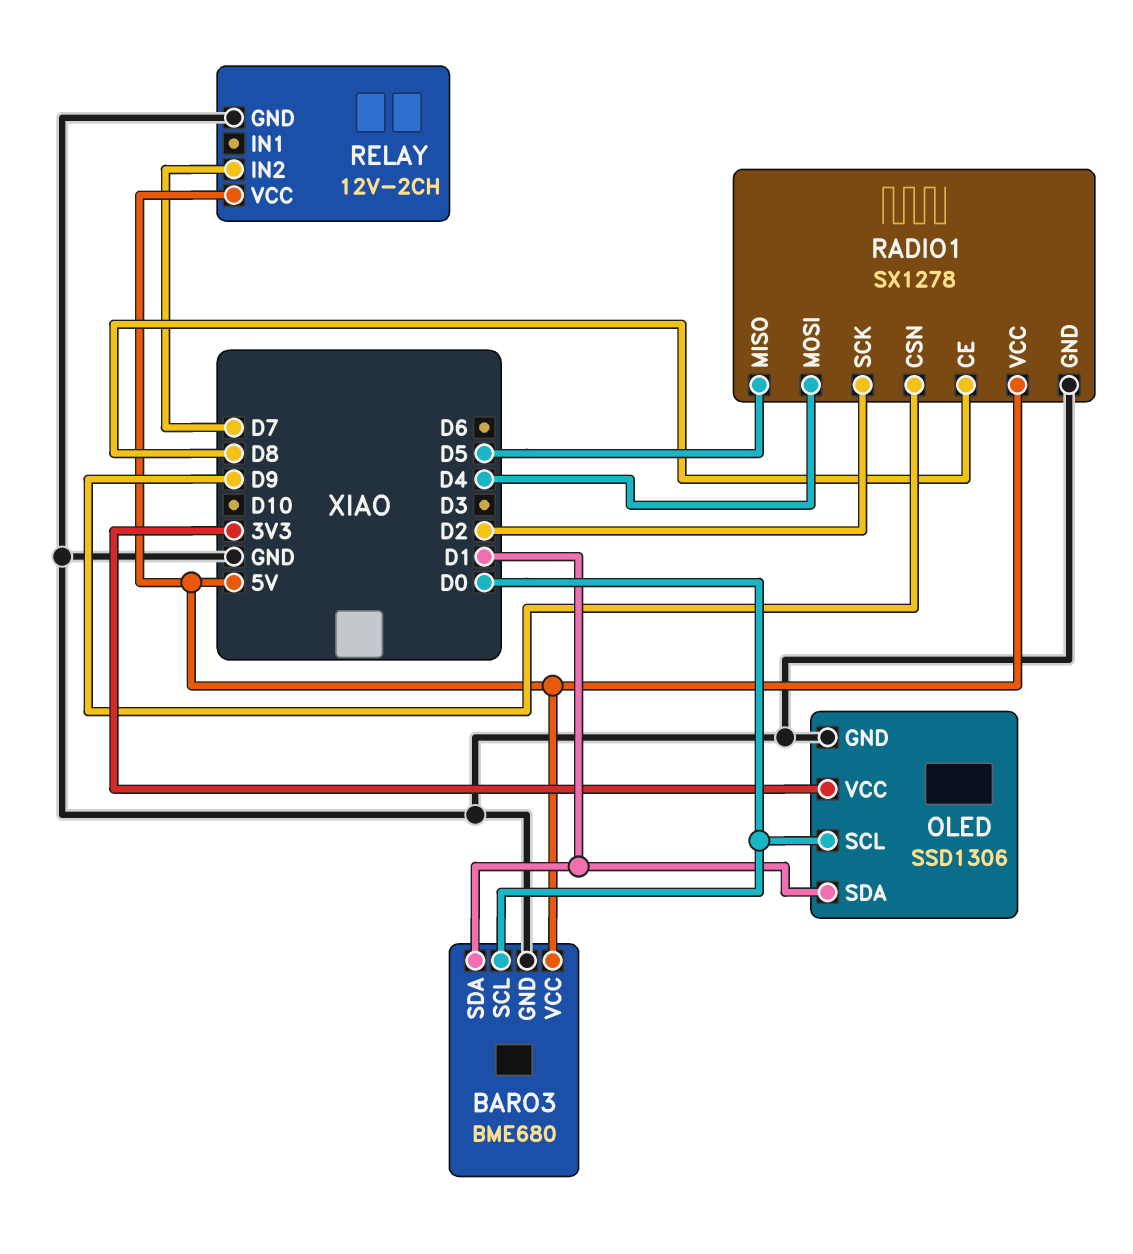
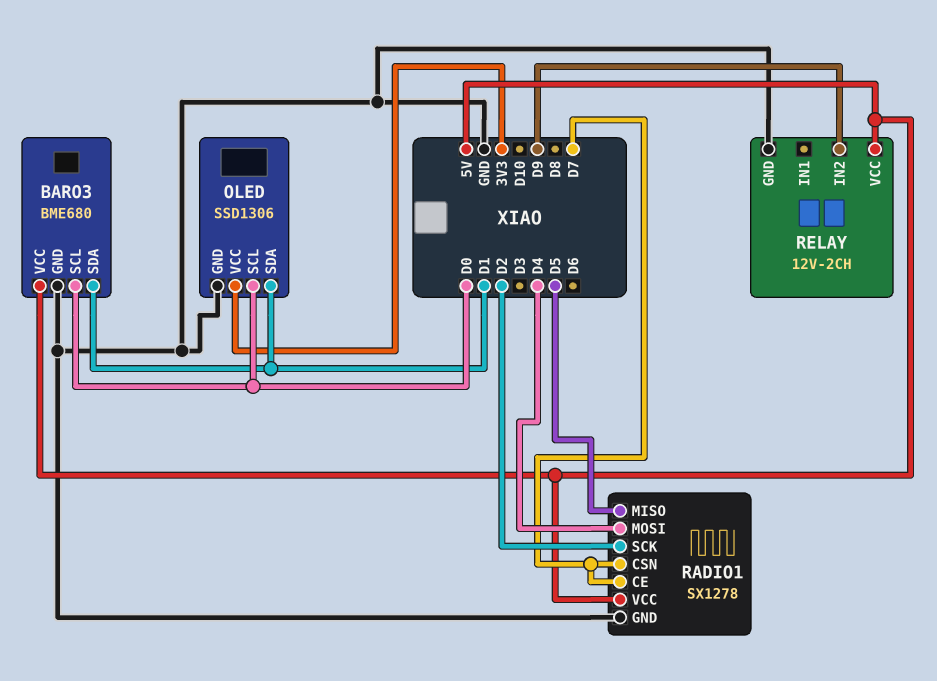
RADIO1 pin CE: D8 -> D7
RADIO1 pin CSN: D9 -> D7
RELAY pin IN2: D7 -> D9

